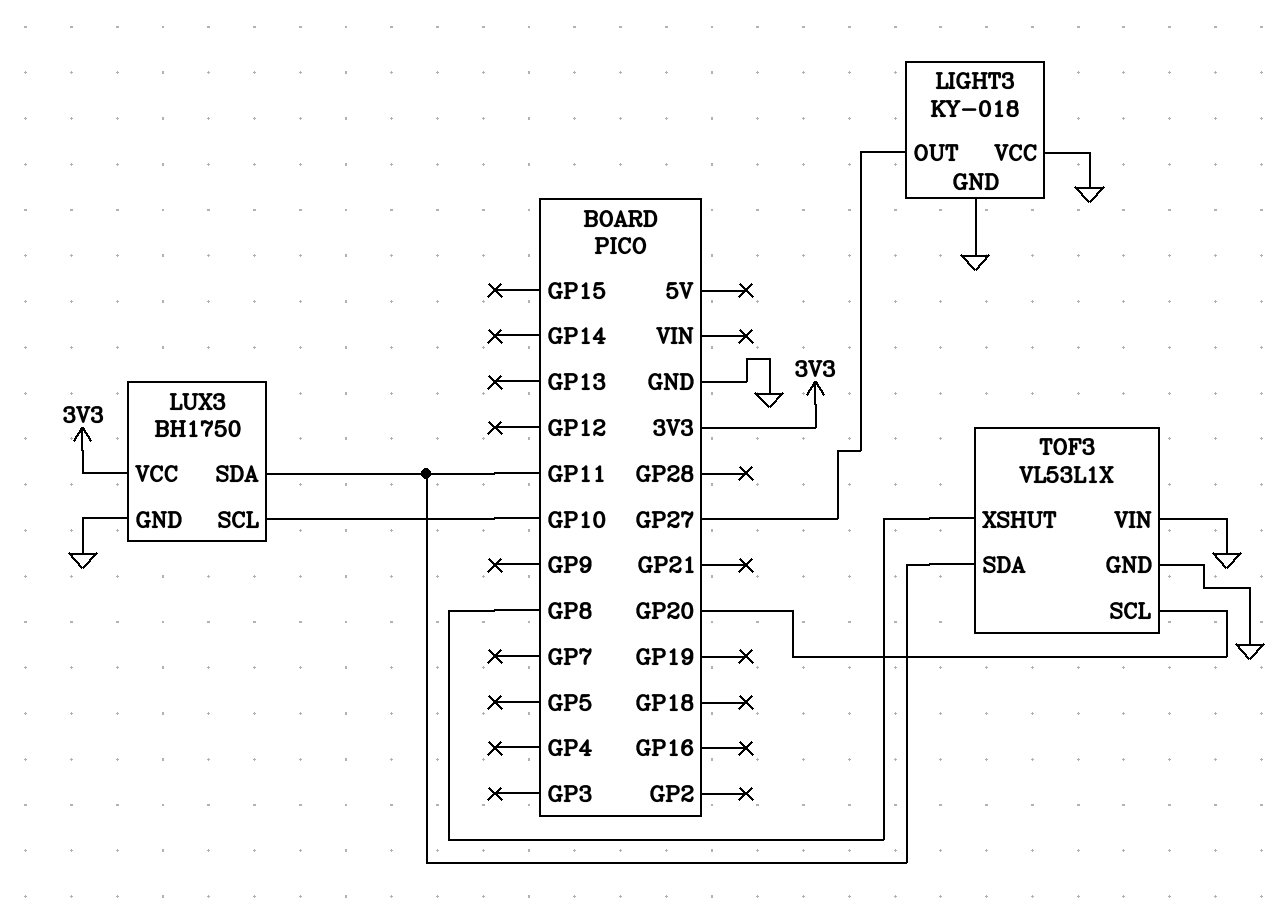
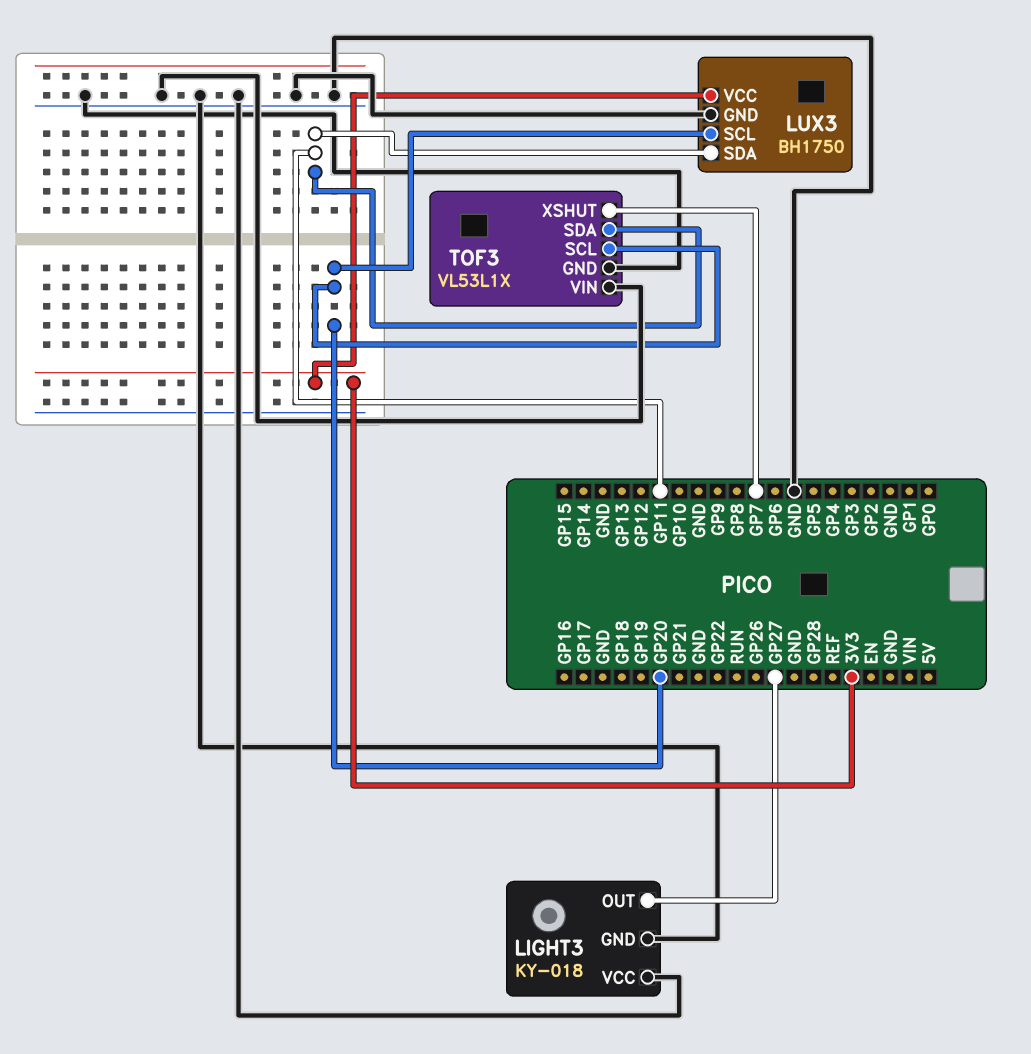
LUX3 pin SCL: GP10 -> GP20
TOF3 pin XSHUT: GP8 -> GP7

